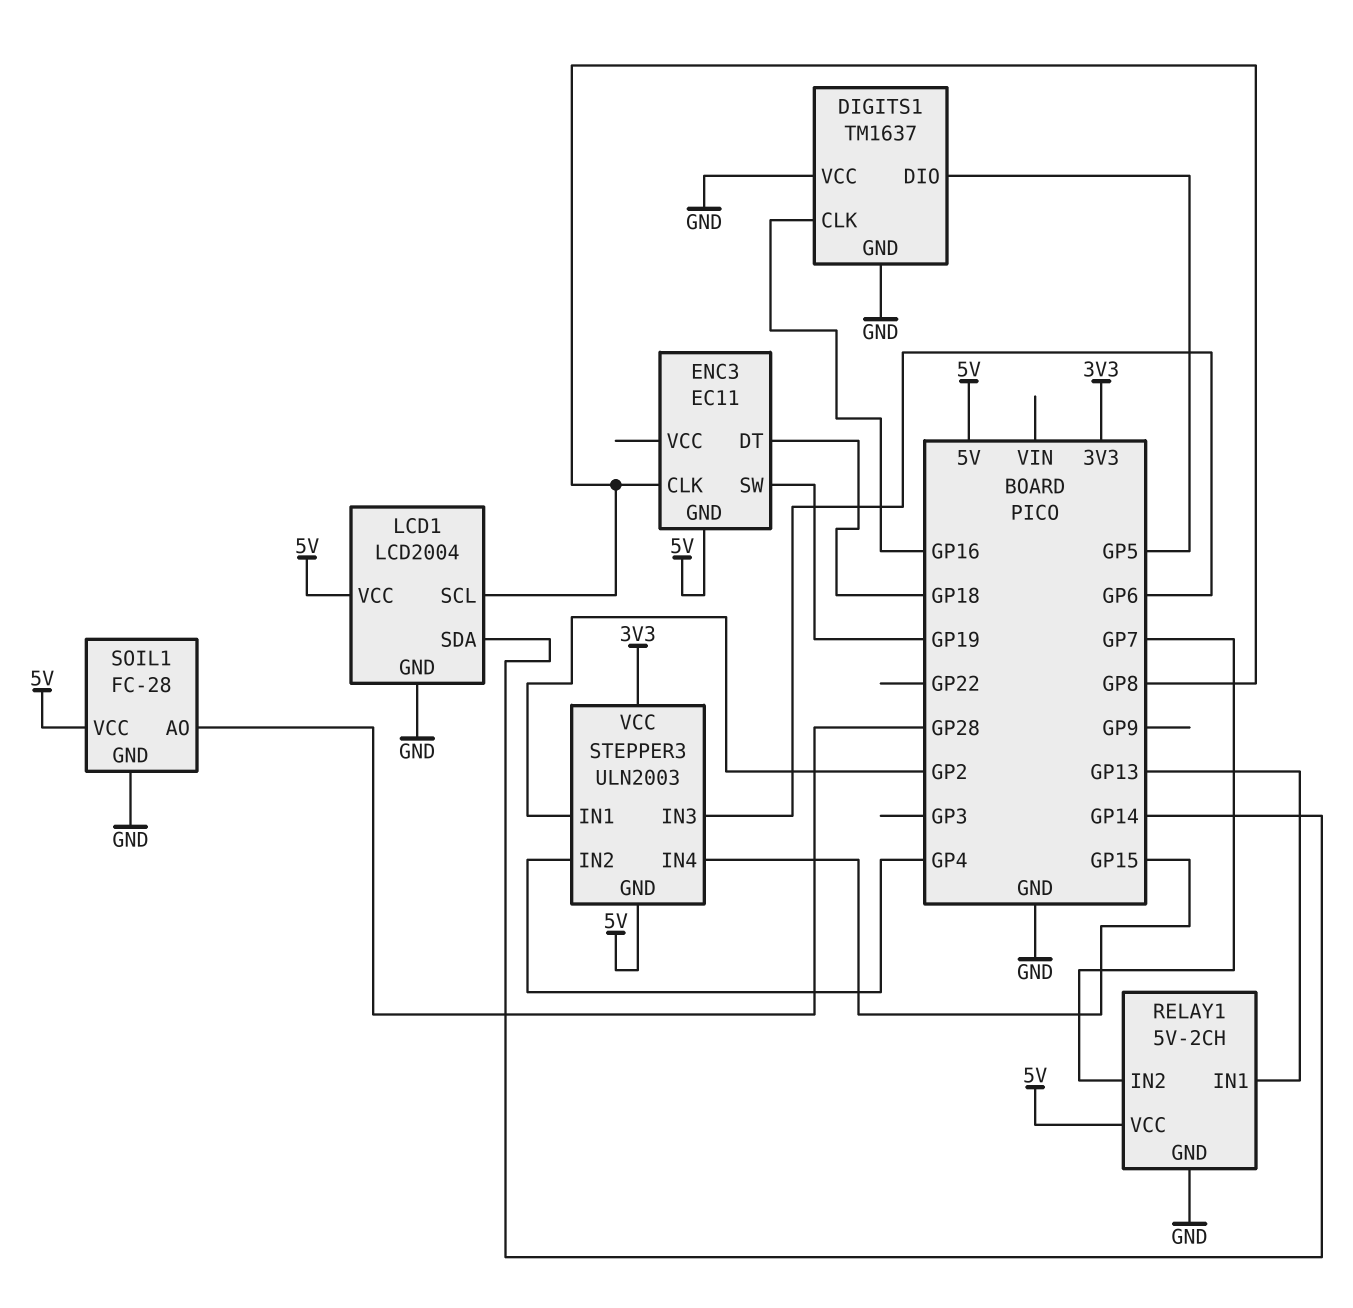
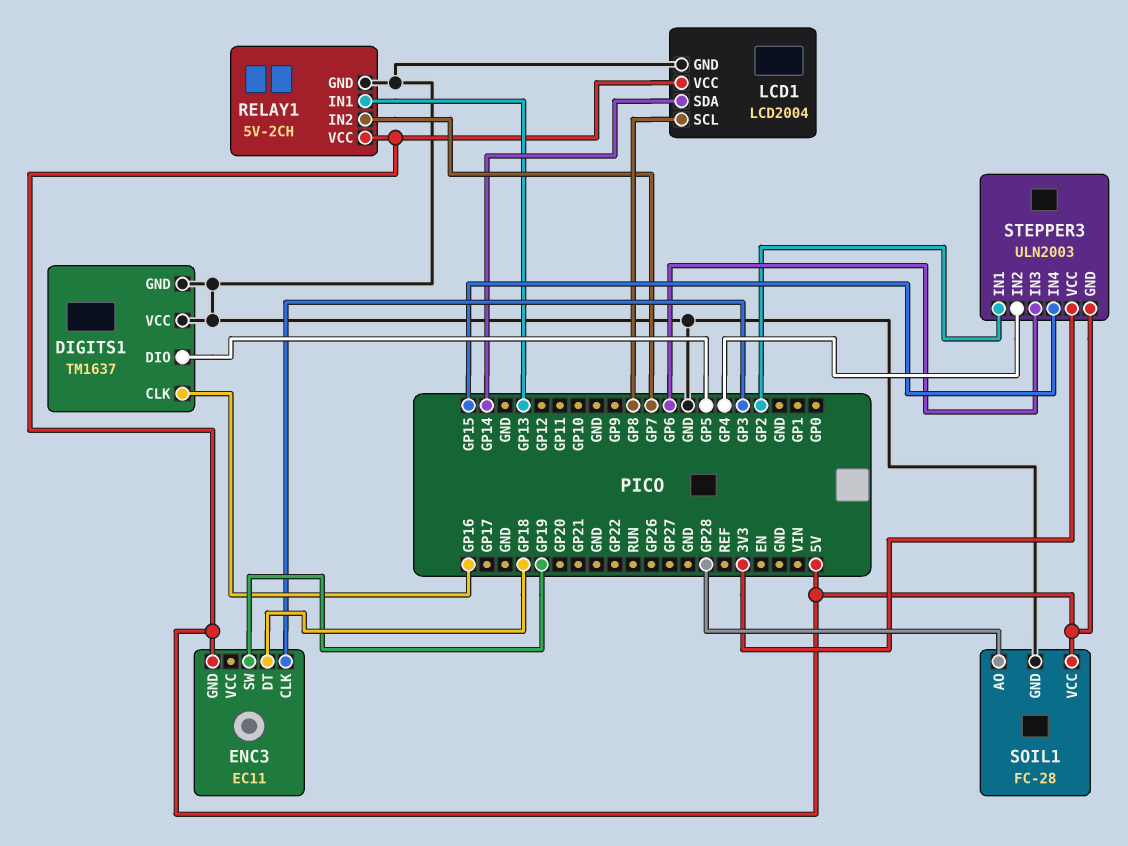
ENC3 pin CLK: GP8 -> GP3

